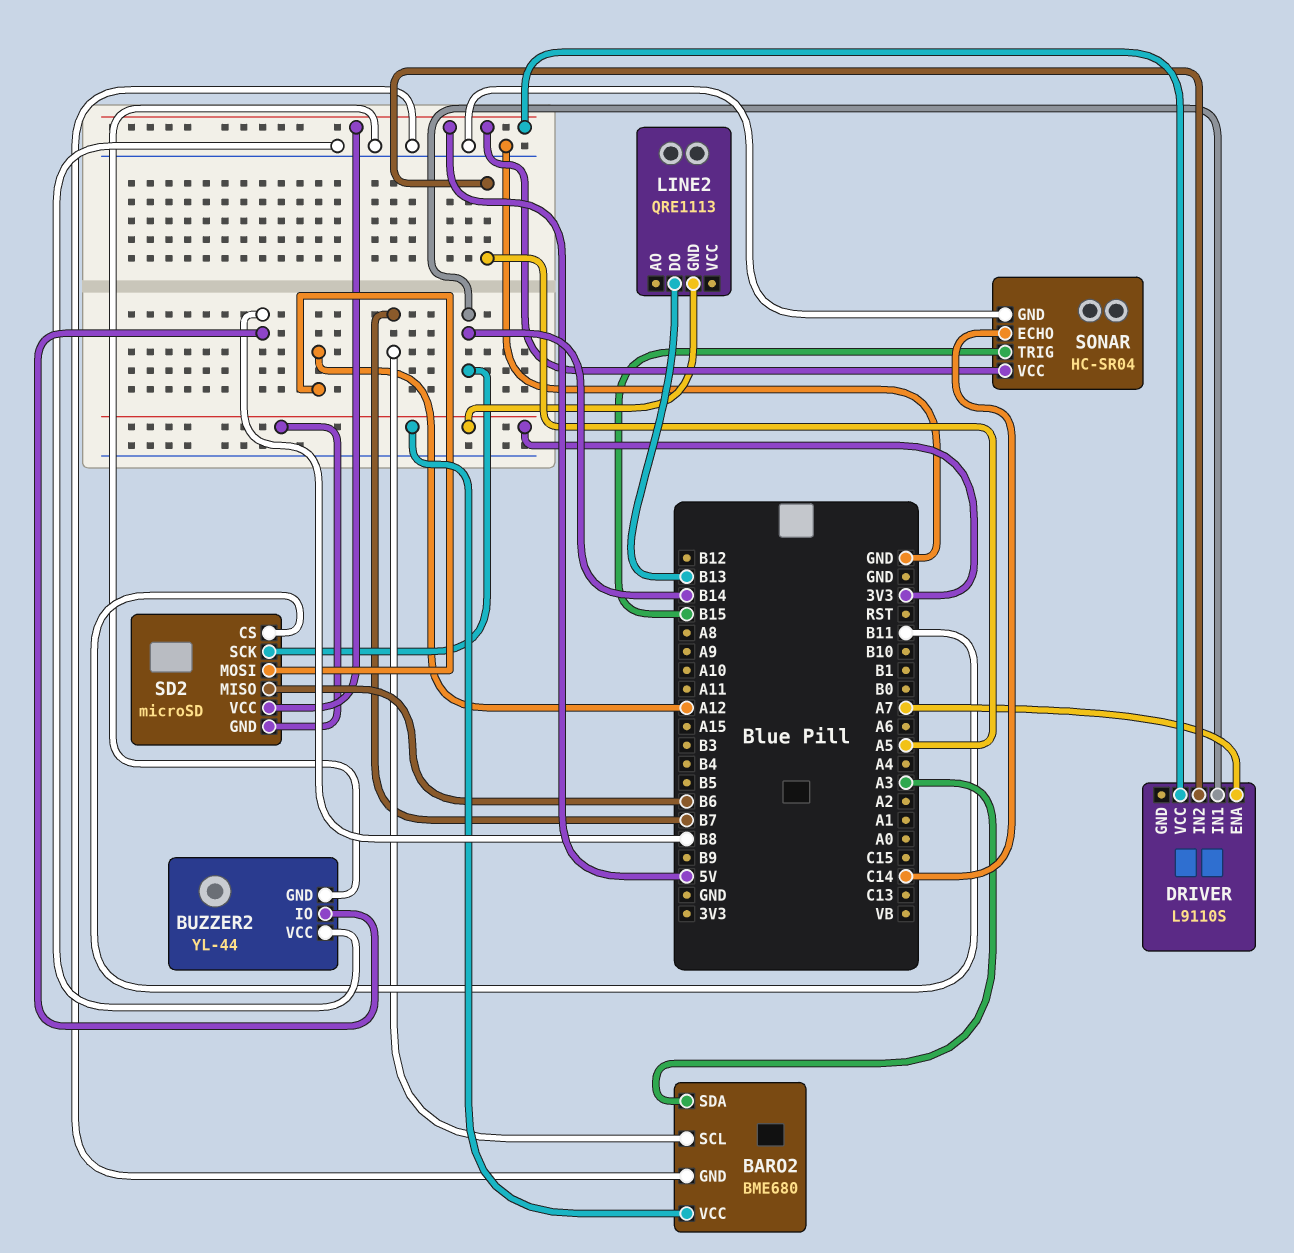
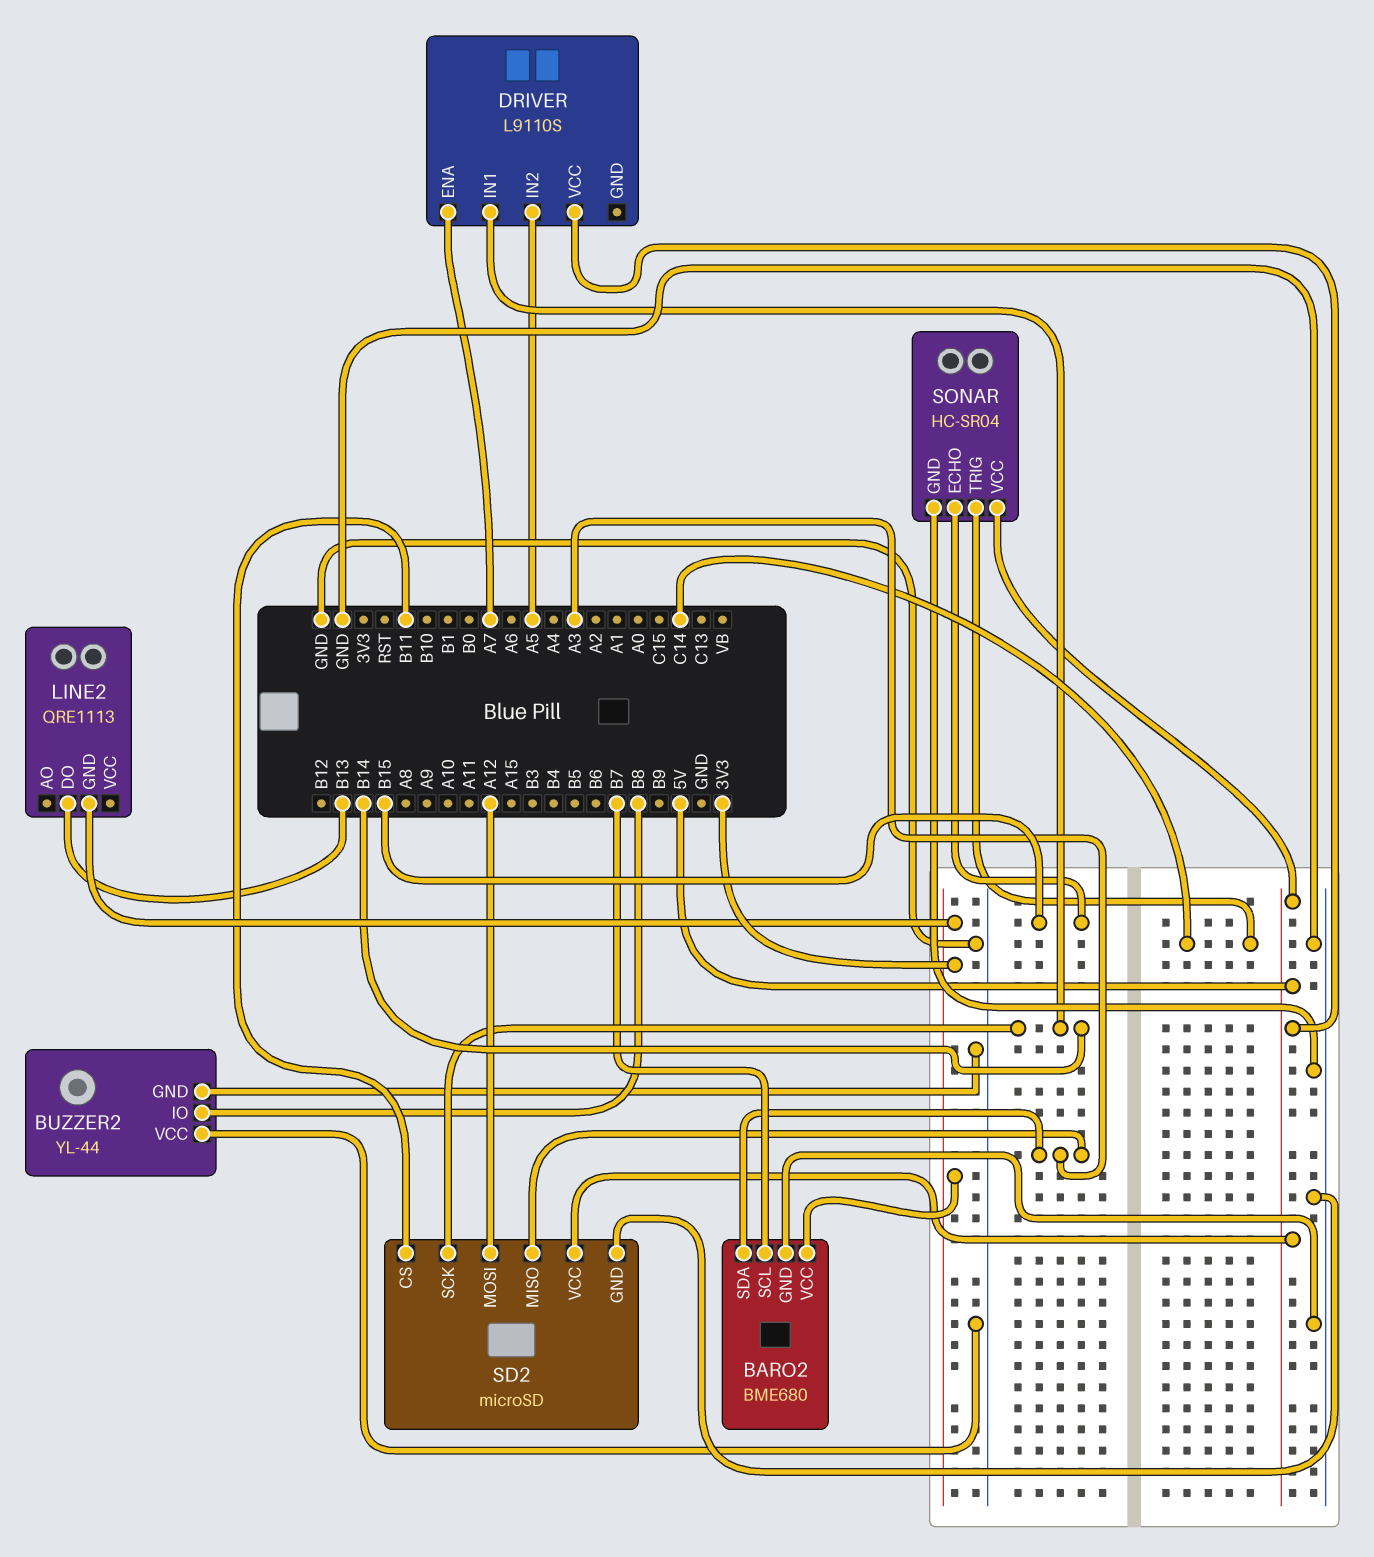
SD2 pin GND: 3V3 -> GND
SD2 pin MISO: B6 -> A3
SONAR pin ECHO: C14 -> B15
SONAR pin TRIG: B15 -> C14

